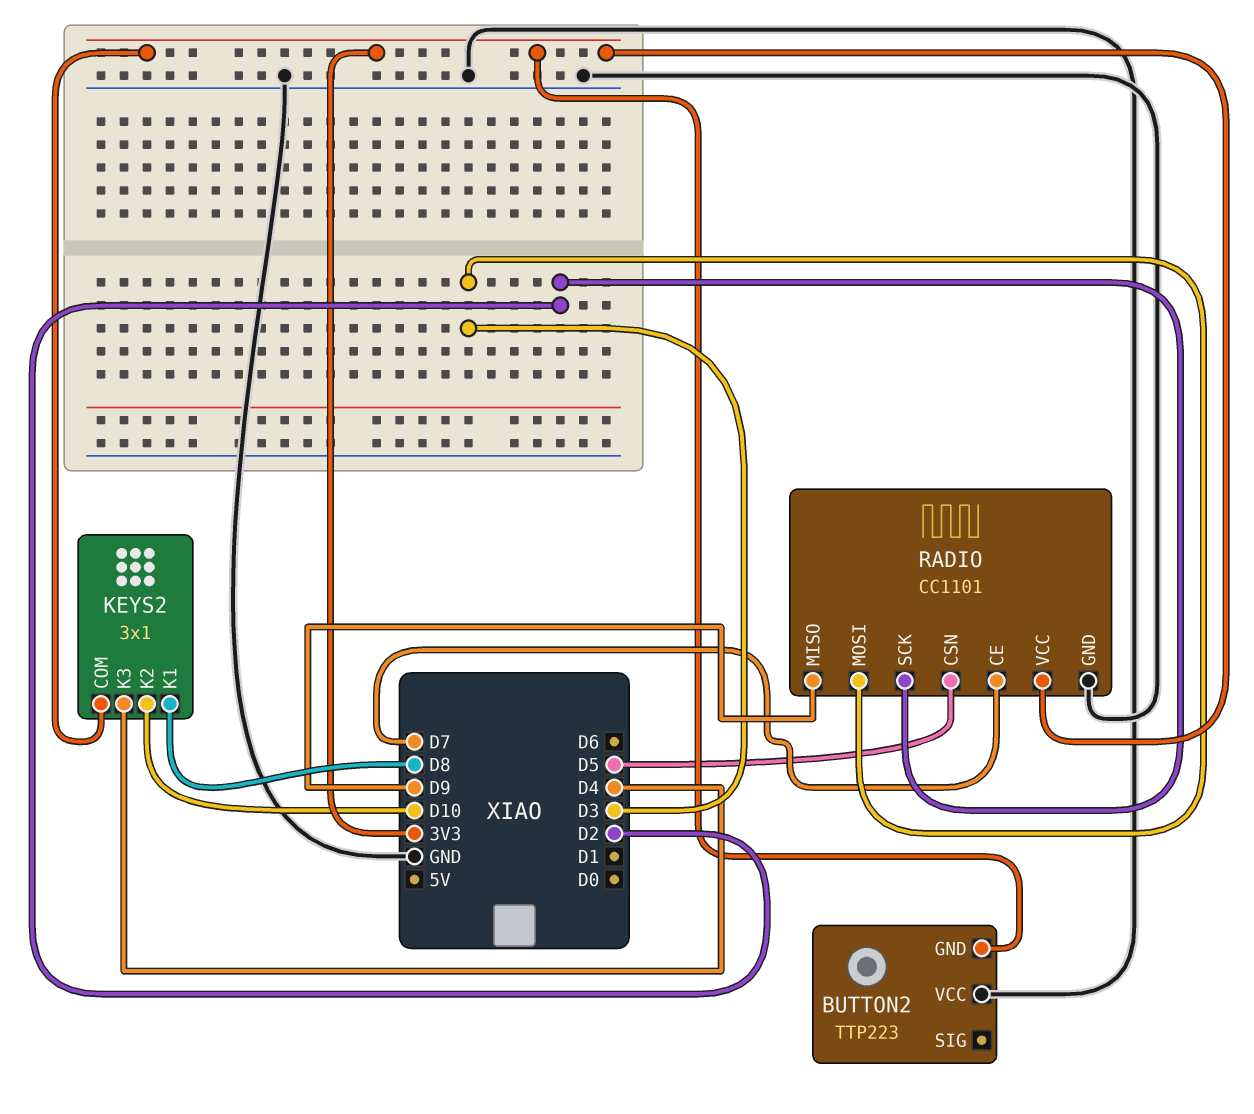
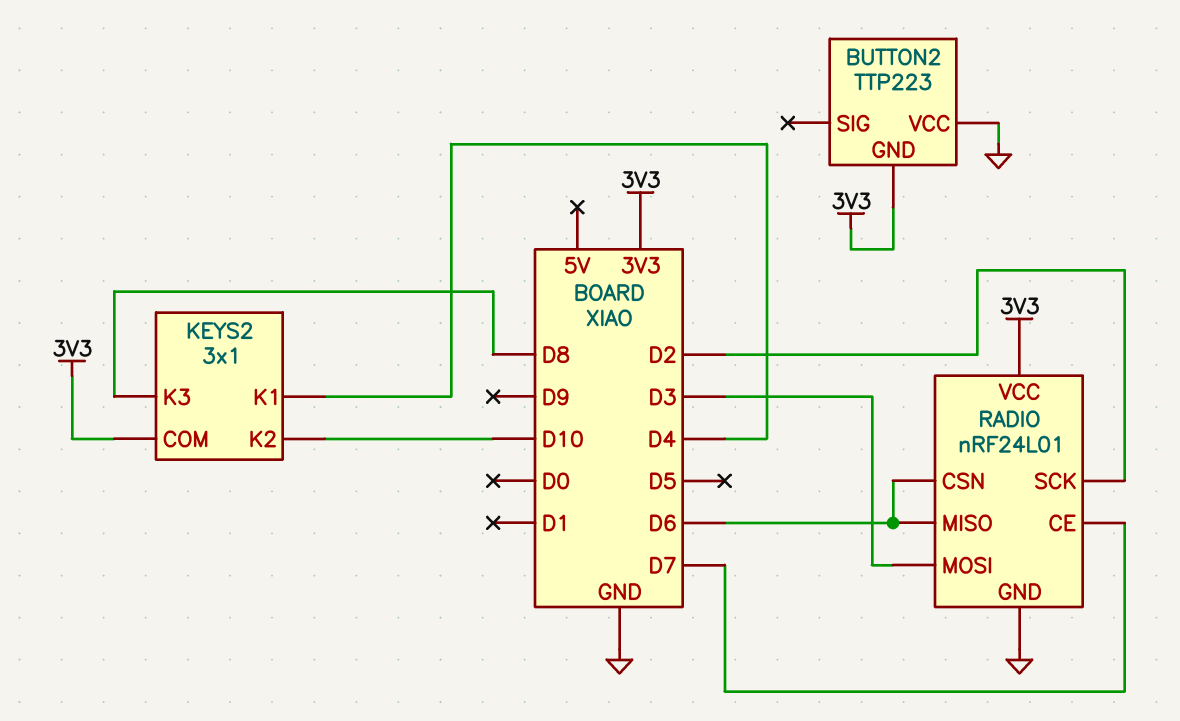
KEYS2 pin K1: D8 -> D4
KEYS2 pin K3: D4 -> D8
RADIO: CC1101 -> nRF24L01
RADIO pin CSN: D5 -> D6
RADIO pin MISO: D9 -> D6

